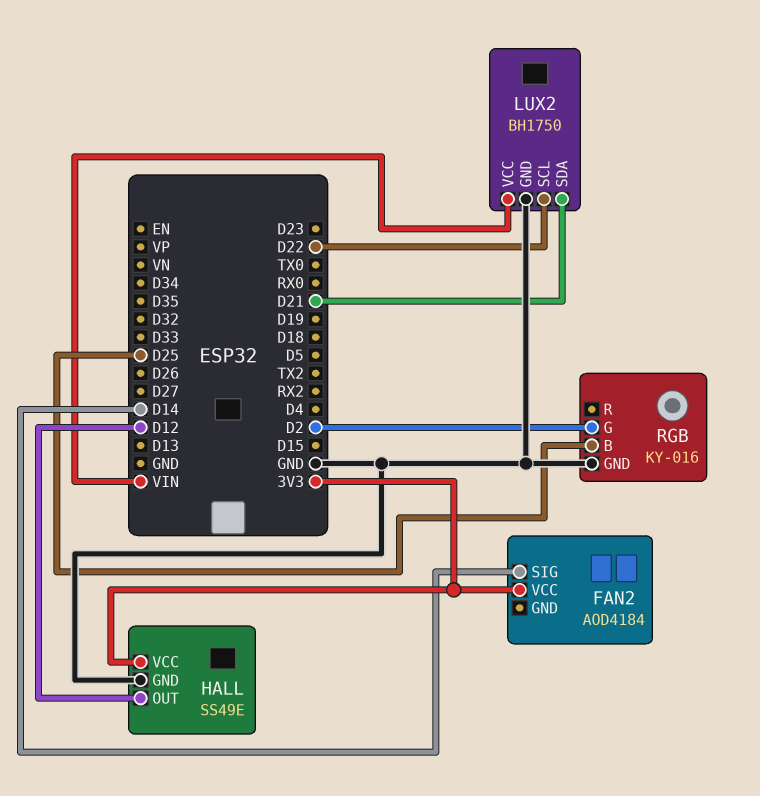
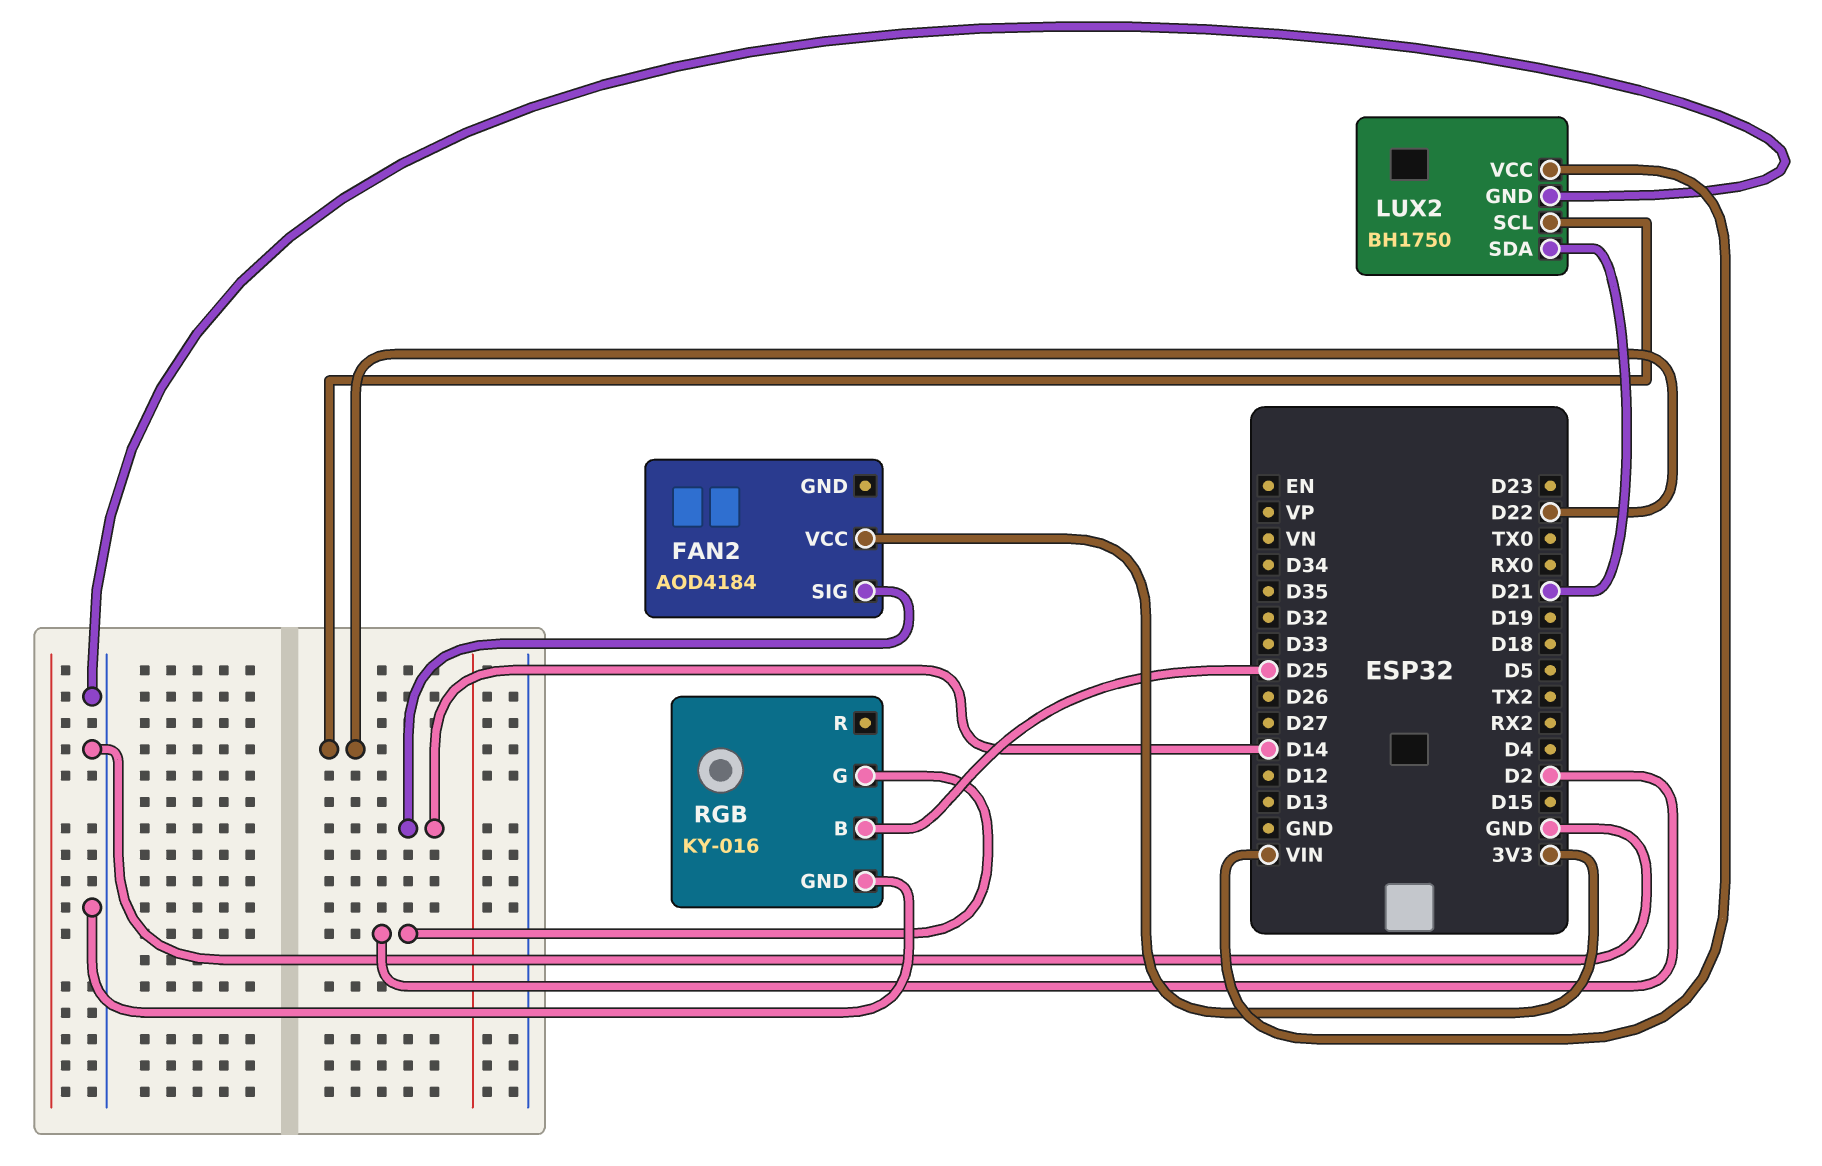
HALL: SS49E -> none
HALL pin GND: GND -> none
HALL pin OUT: D12 -> none
HALL pin VCC: 3V3 -> none

